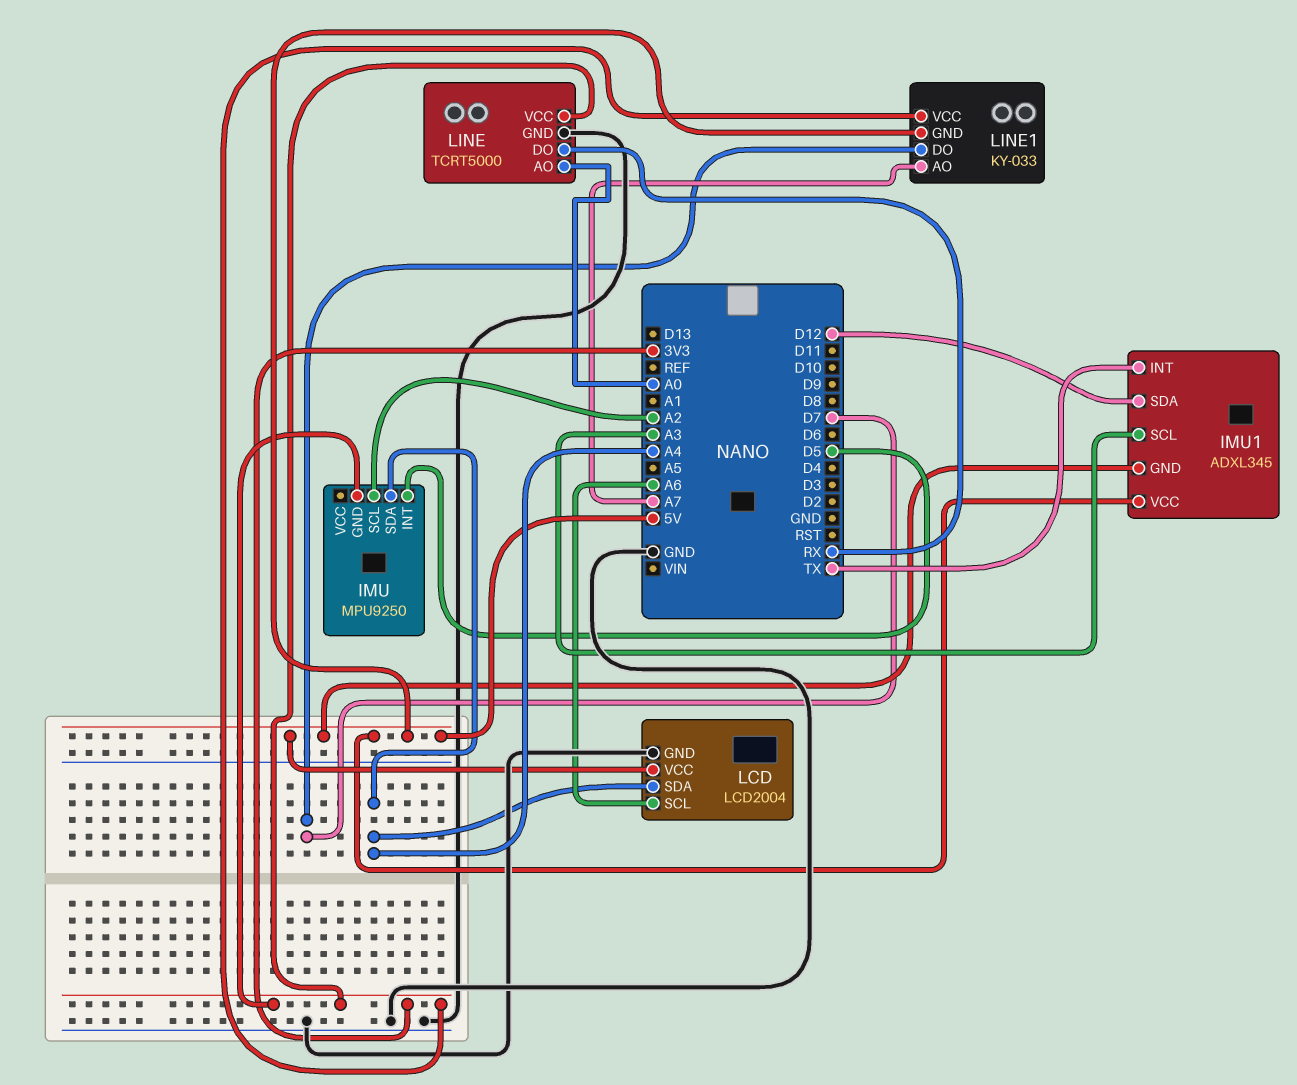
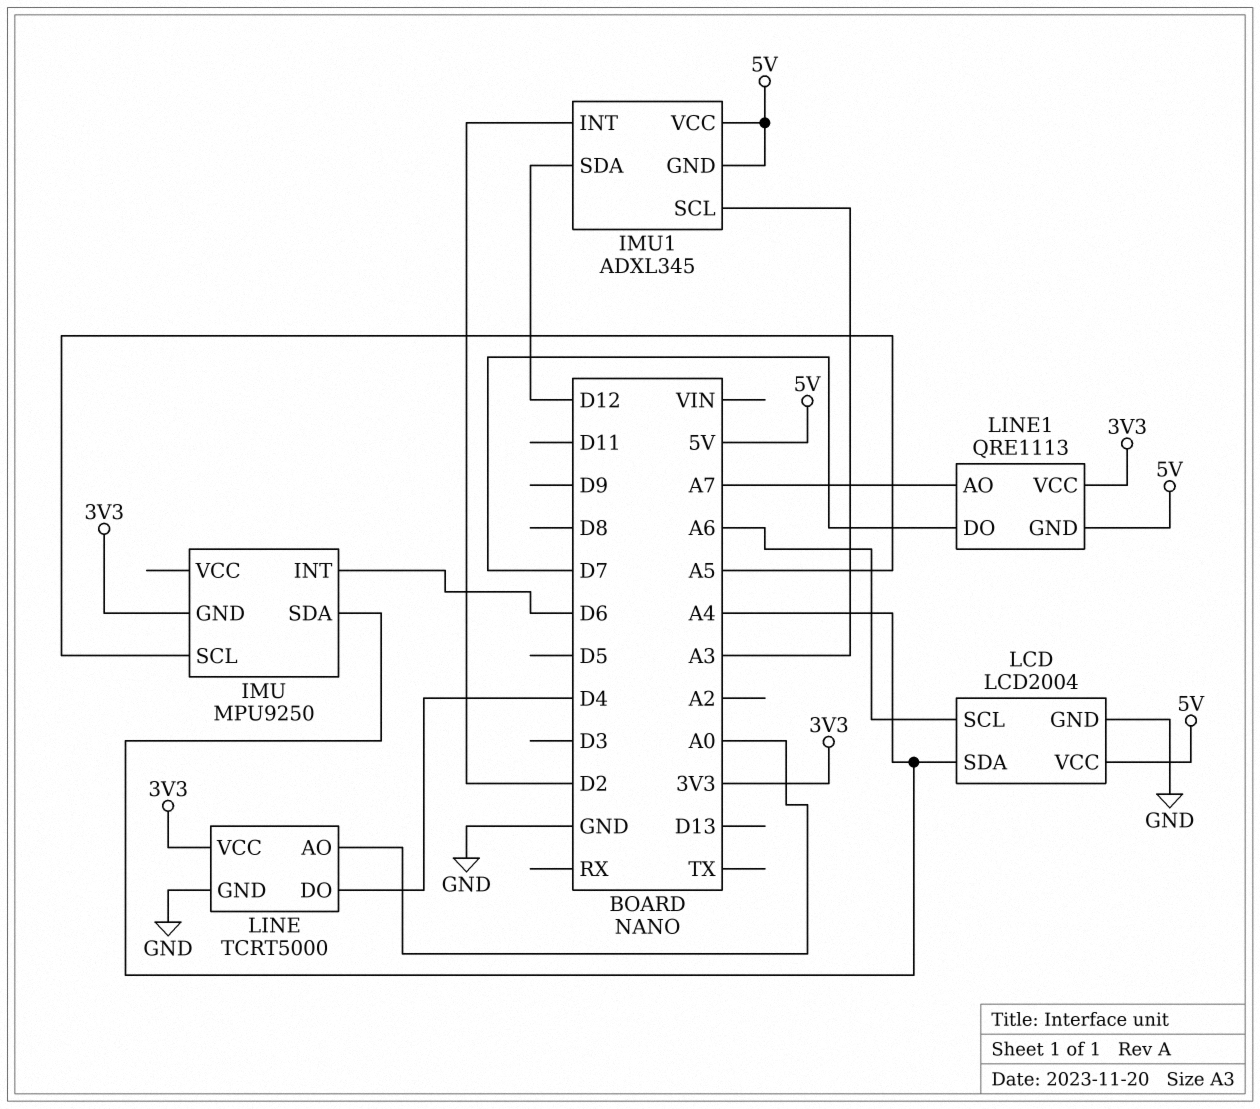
IMU pin INT: D5 -> D6
IMU pin SCL: A2 -> A5
IMU1 pin INT: TX -> D2
LINE pin DO: RX -> D4
LINE1: KY-033 -> QRE1113

